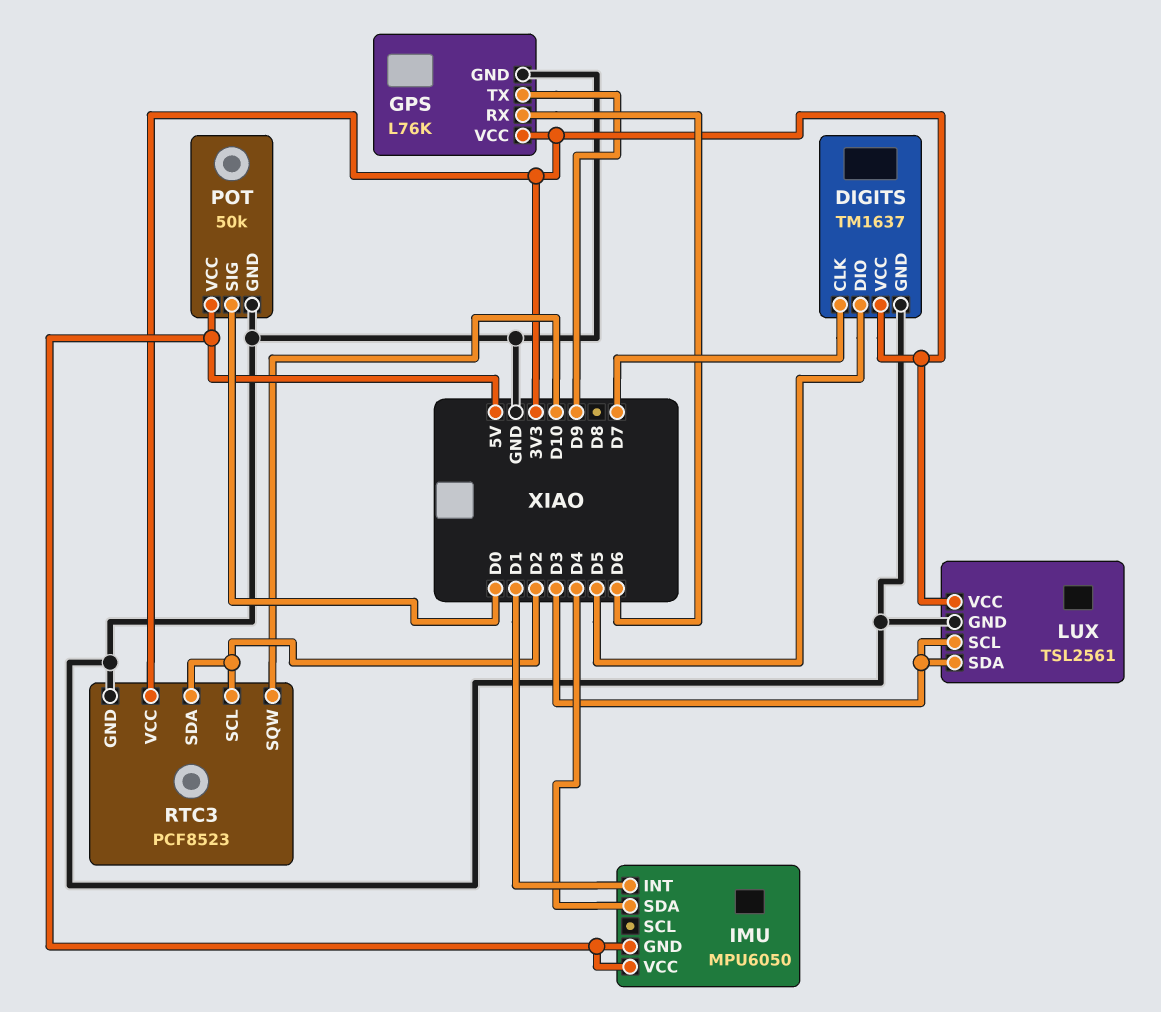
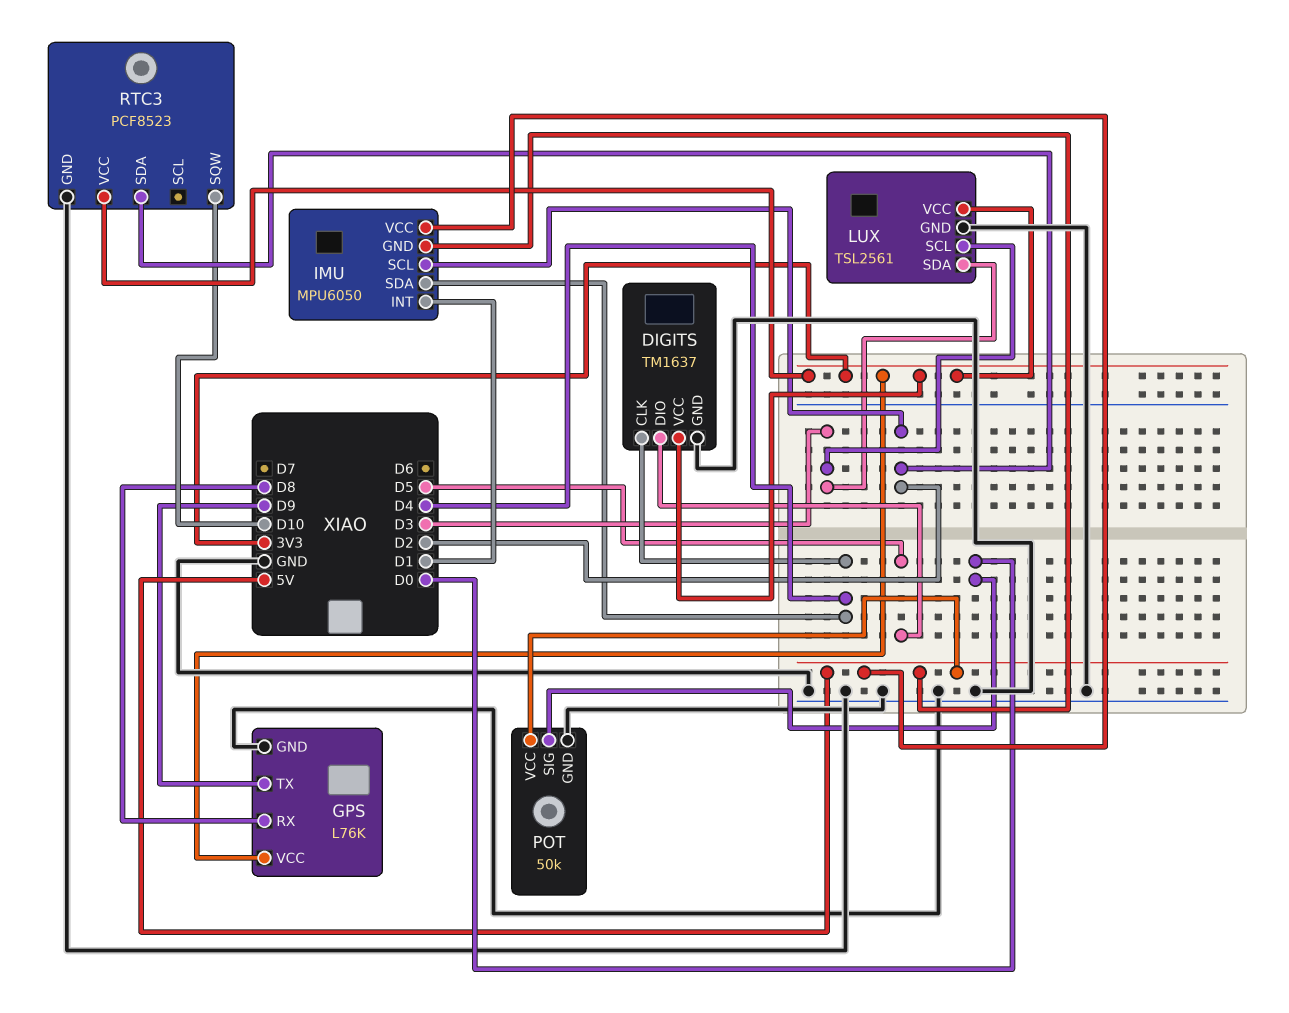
DIGITS pin CLK: D7 -> D4
GPS pin RX: D6 -> D8
IMU pin SCL: none -> D2
RTC3 pin SCL: D2 -> none

